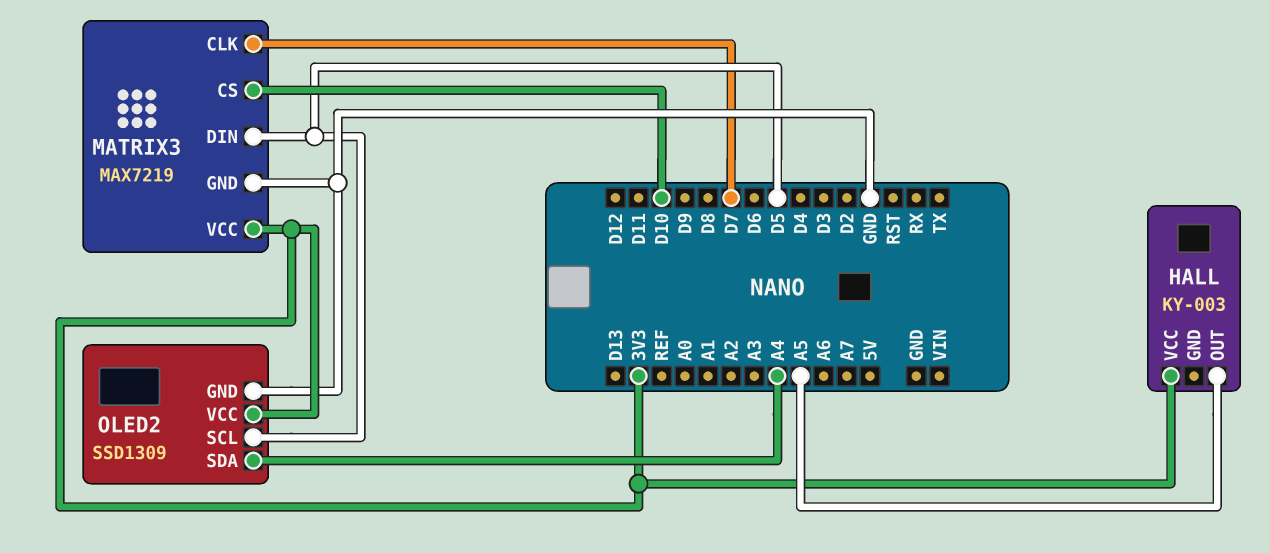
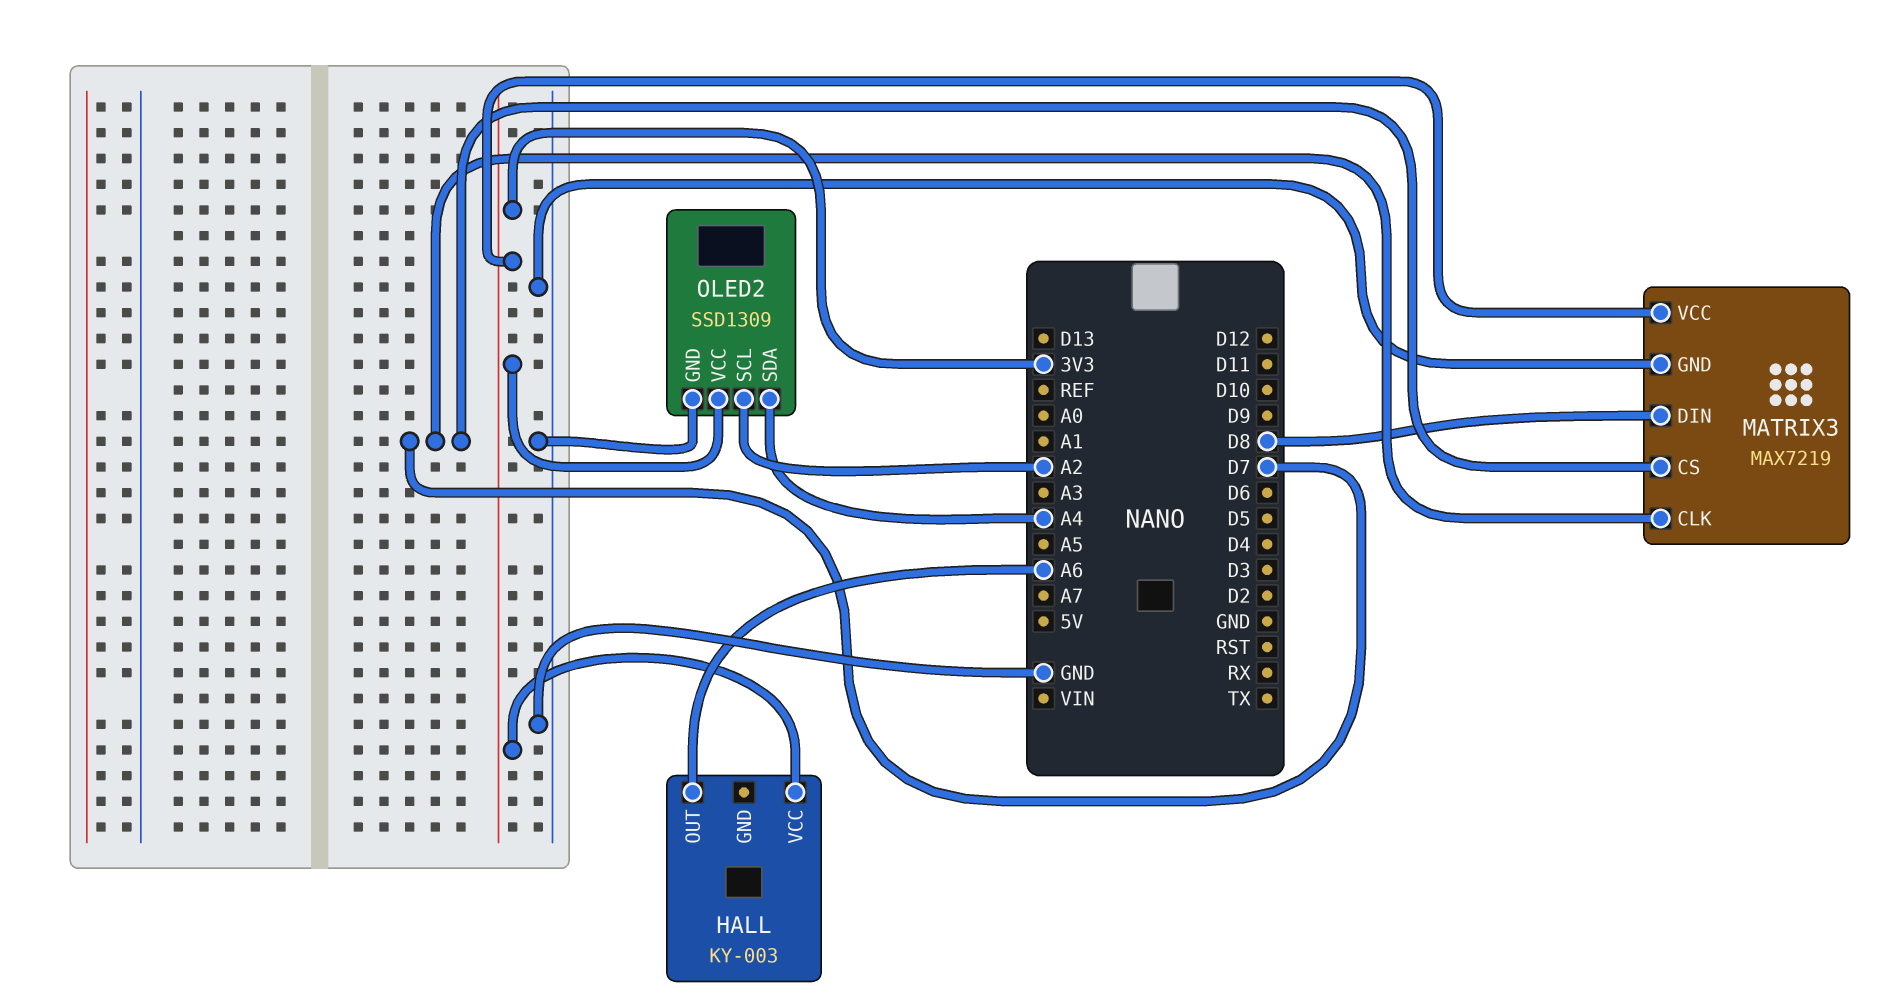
HALL pin OUT: A5 -> A6
MATRIX3 pin CS: D10 -> D7
MATRIX3 pin DIN: D5 -> D8
OLED2 pin SCL: D5 -> A2

